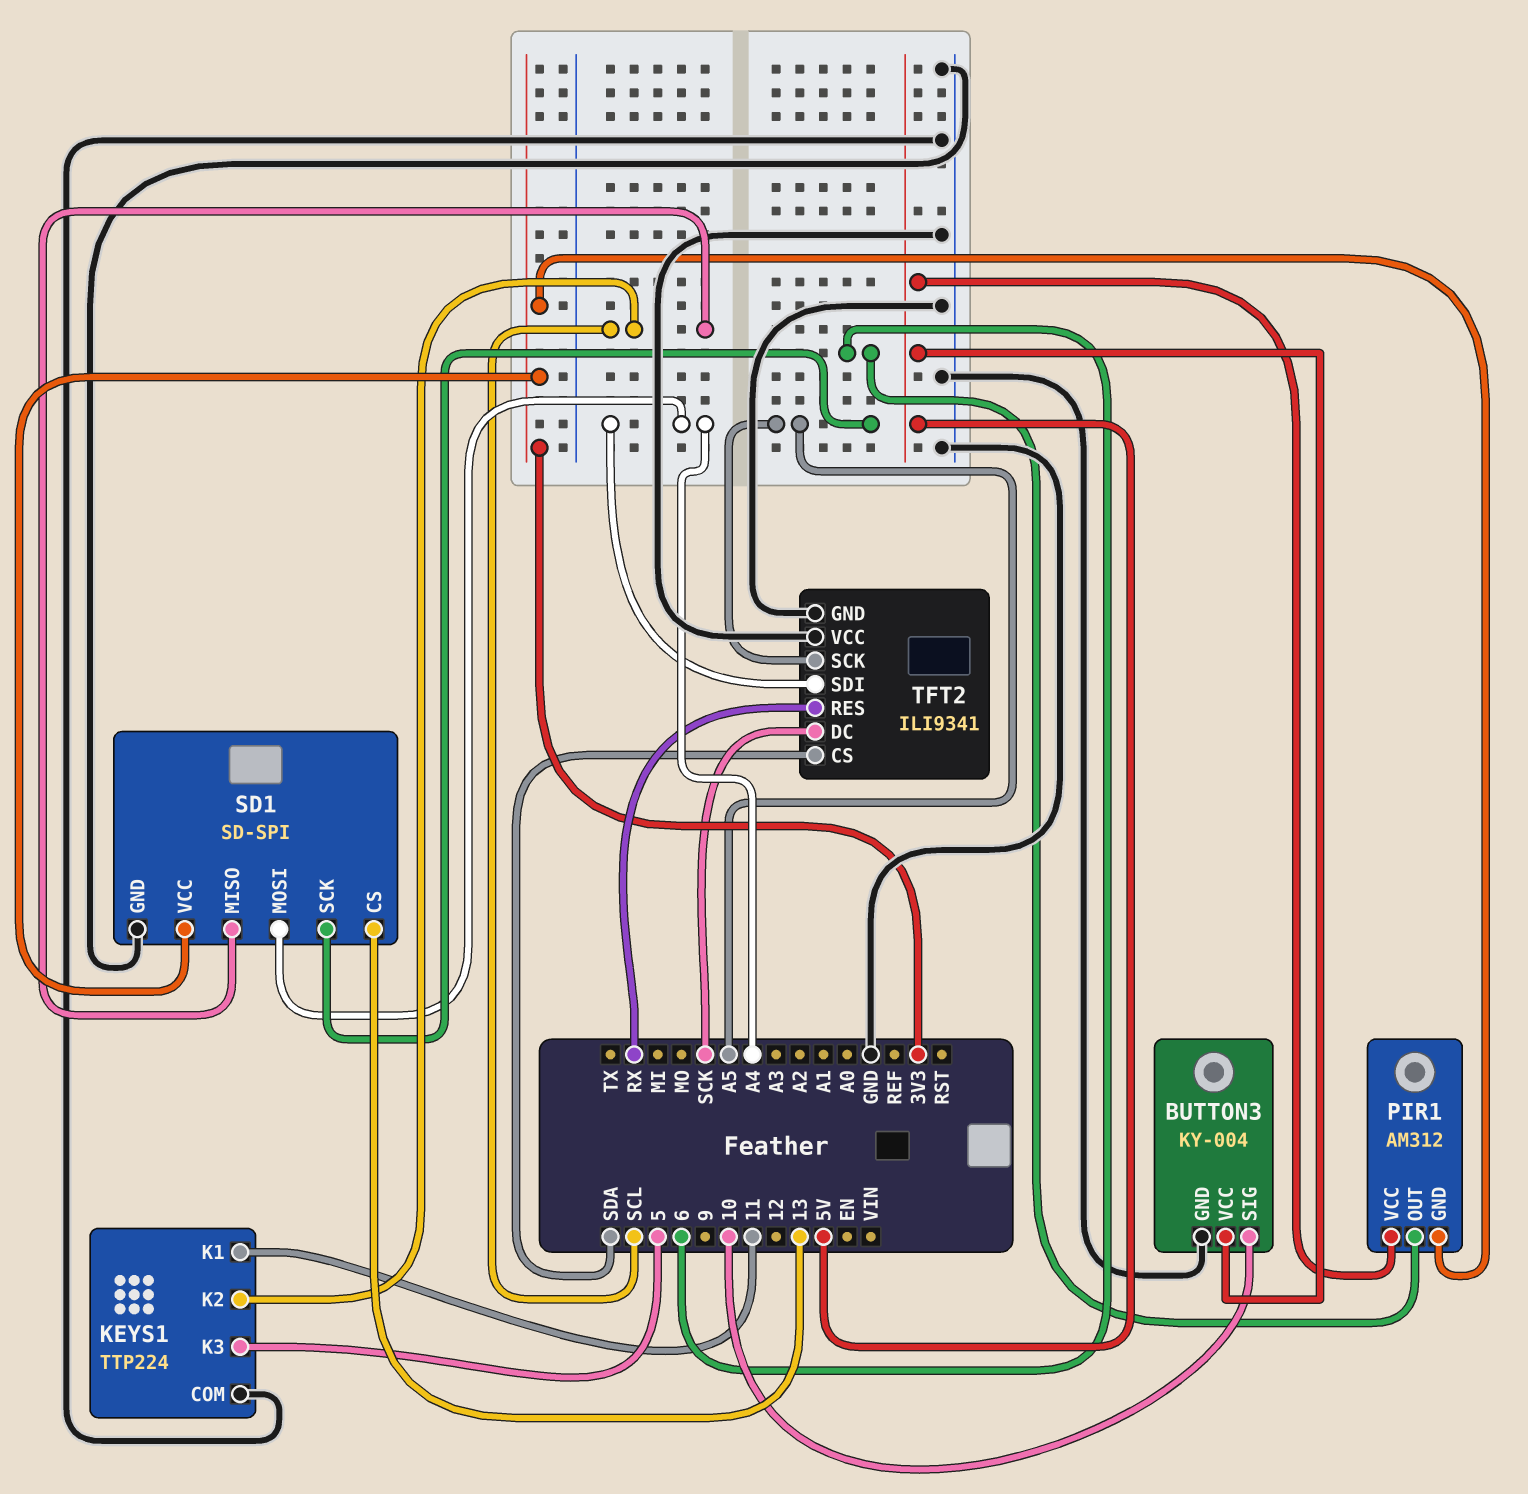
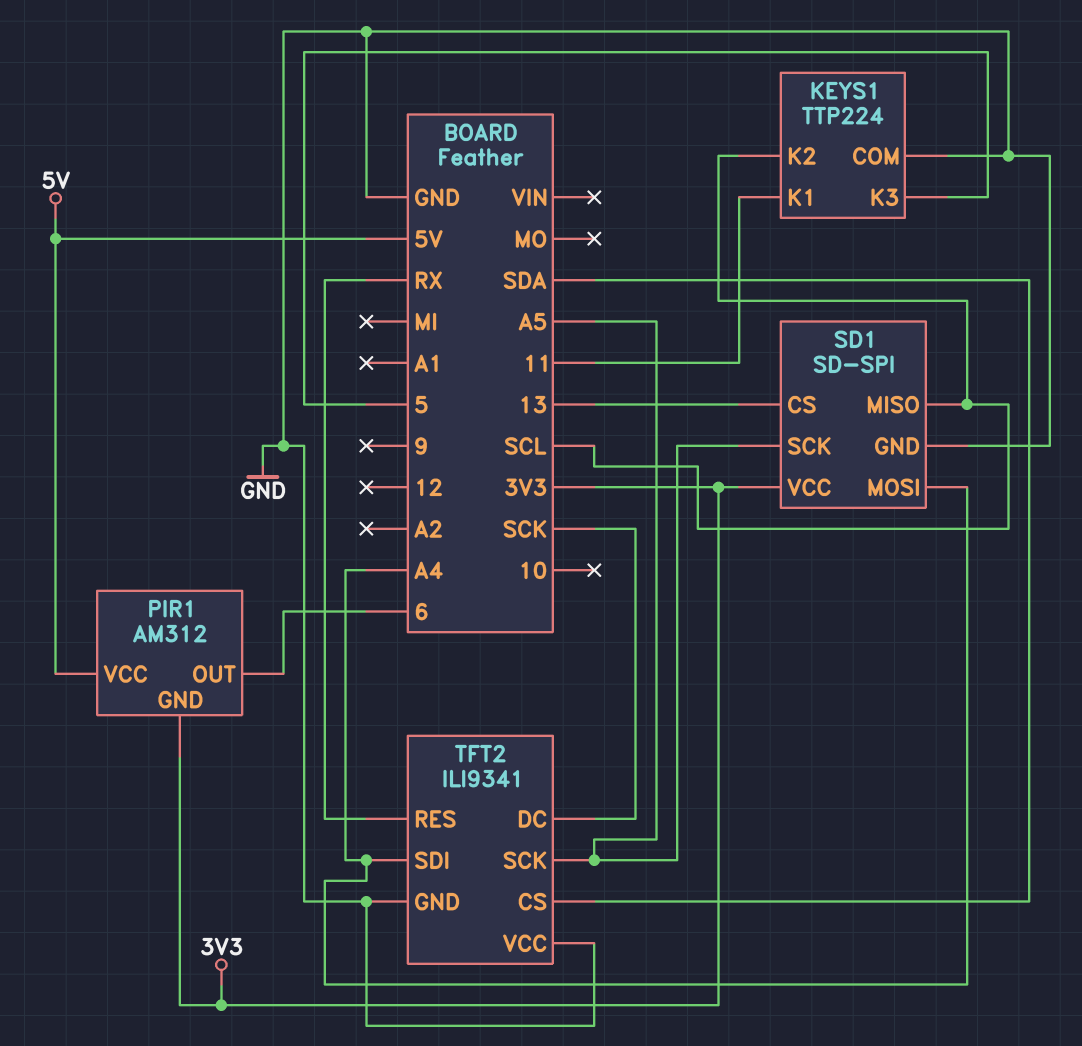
BUTTON3: KY-004 -> none
BUTTON3 pin GND: GND -> none
BUTTON3 pin SIG: 10 -> none
BUTTON3 pin VCC: 5V -> none

